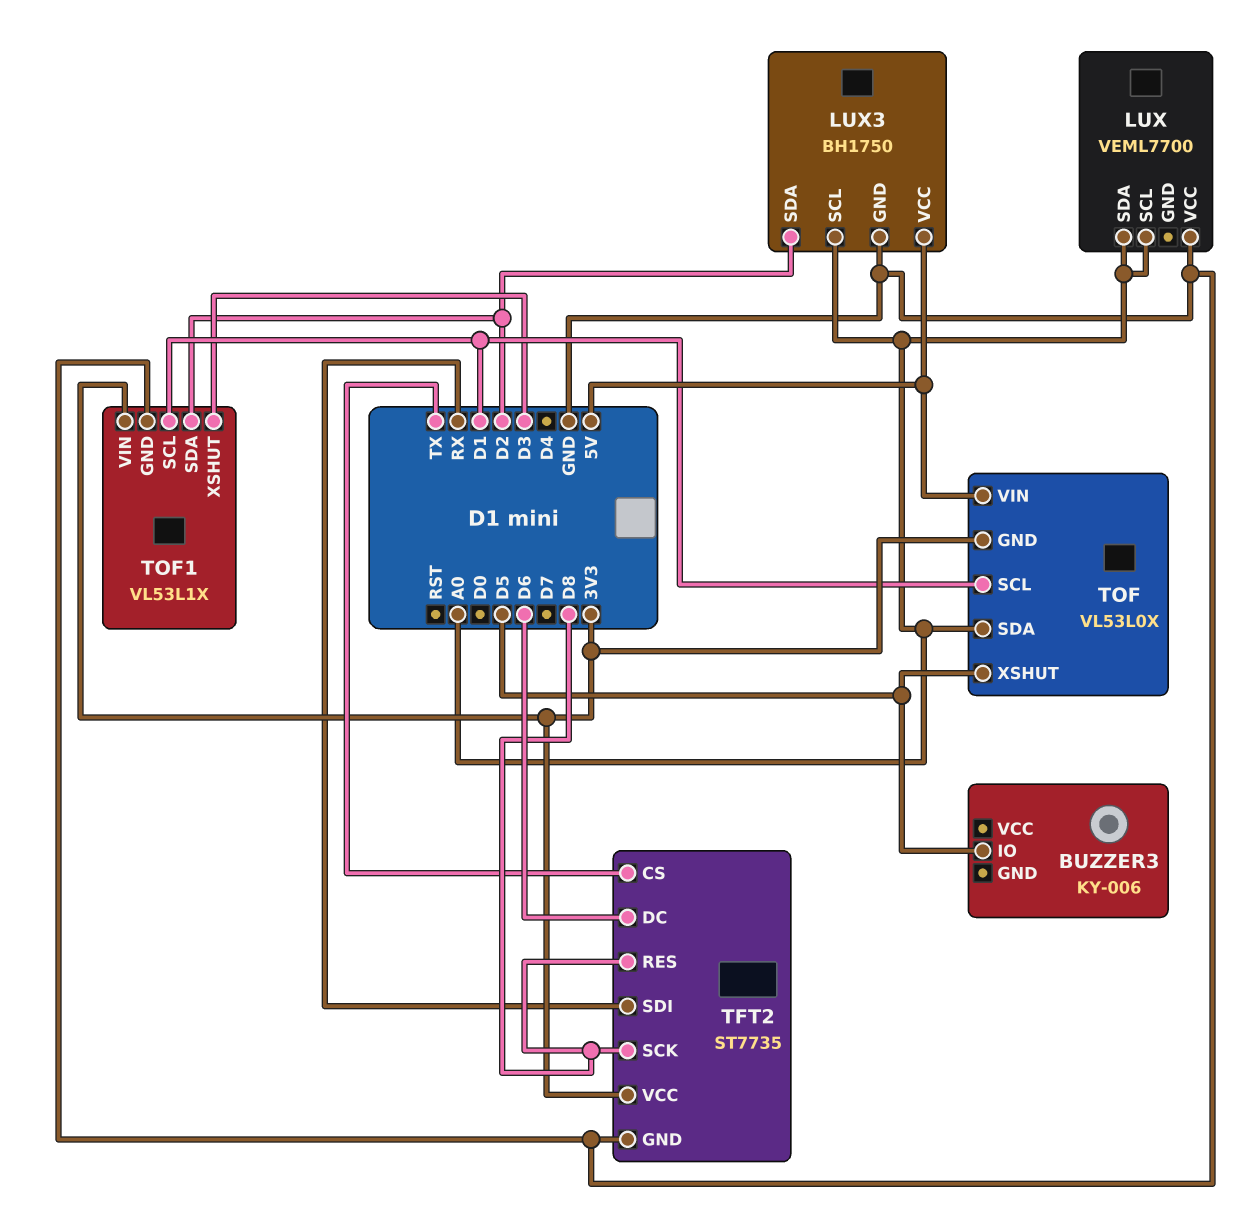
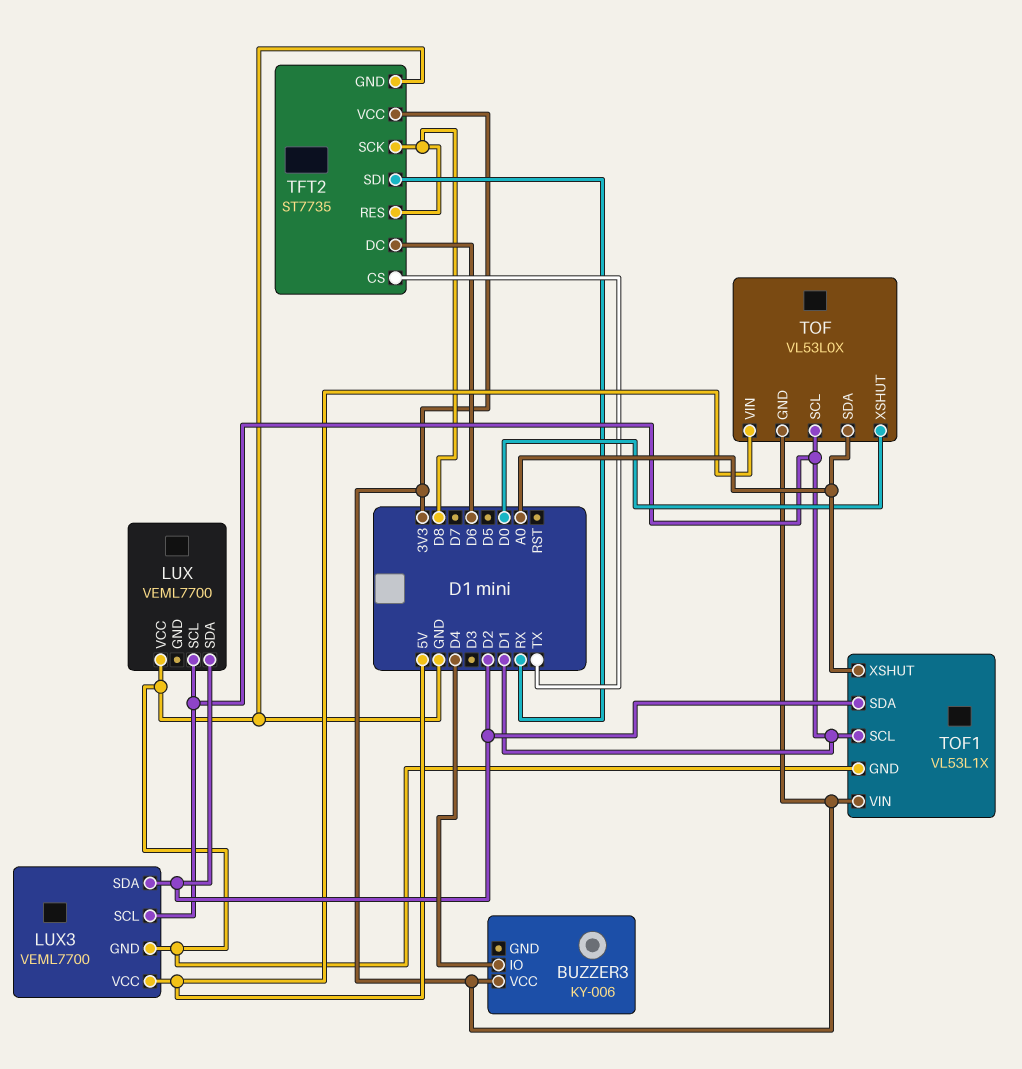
BUZZER3 pin IO: D5 -> D4
BUZZER3 pin VCC: none -> 3V3
LUX pin SCL: A0 -> D1
LUX pin SDA: A0 -> D2
LUX3: BH1750 -> VEML7700
LUX3 pin SCL: A0 -> D1
TOF pin XSHUT: D5 -> D0
TOF1 pin XSHUT: D3 -> A0

